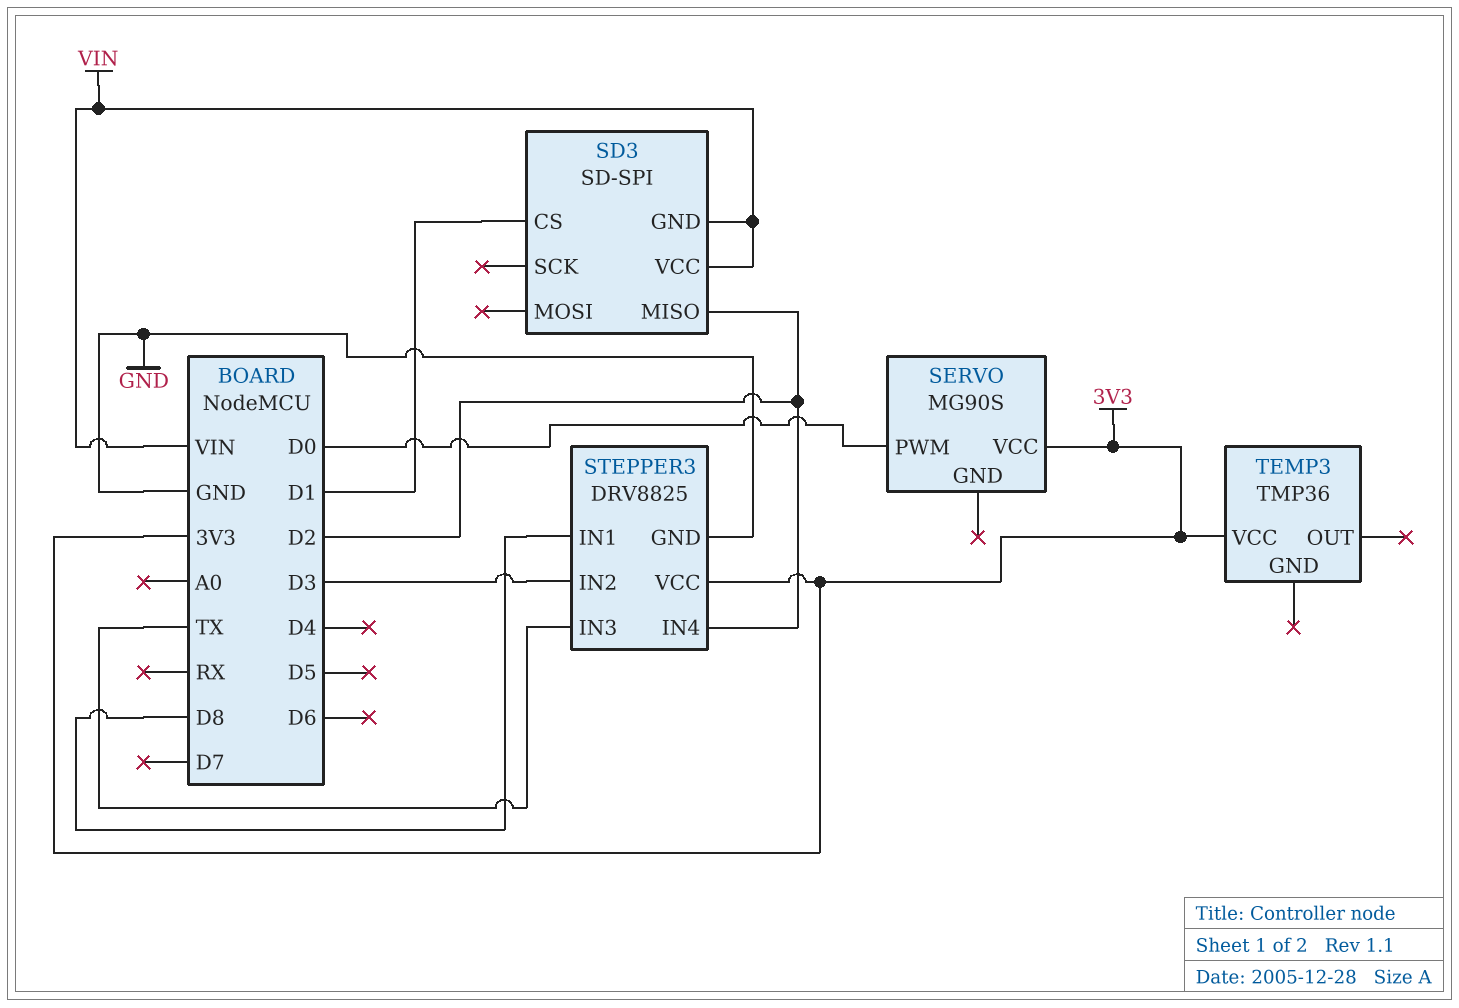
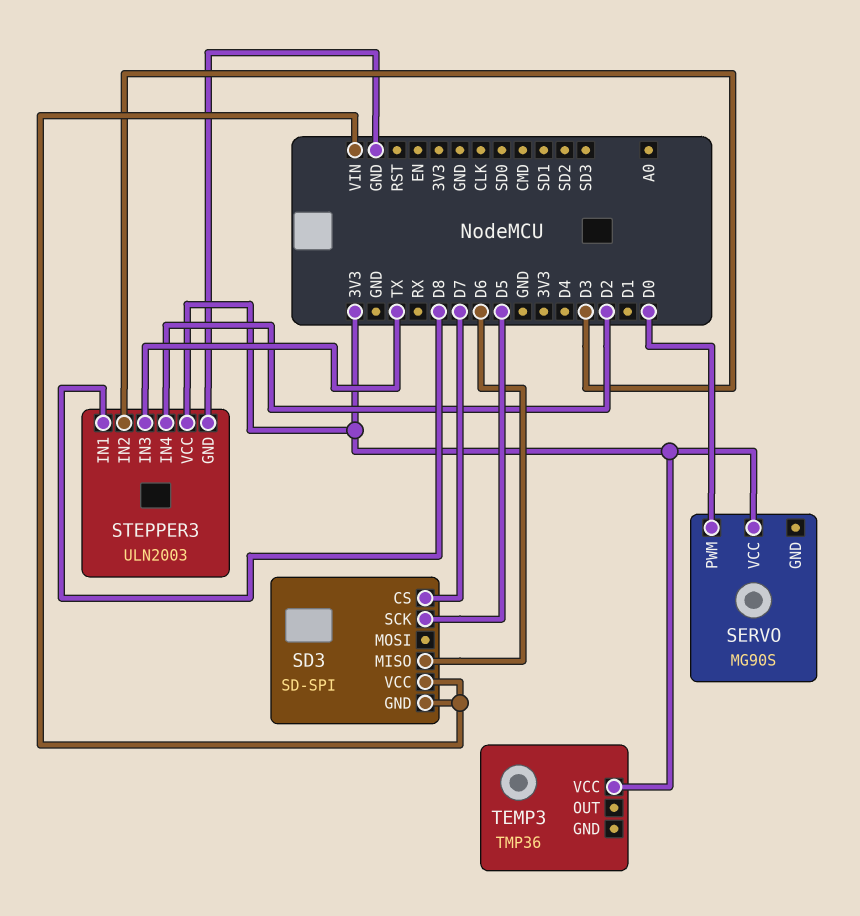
SD3 pin CS: D1 -> D7
SD3 pin MISO: D2 -> D6
SD3 pin SCK: none -> D5
STEPPER3: DRV8825 -> ULN2003

